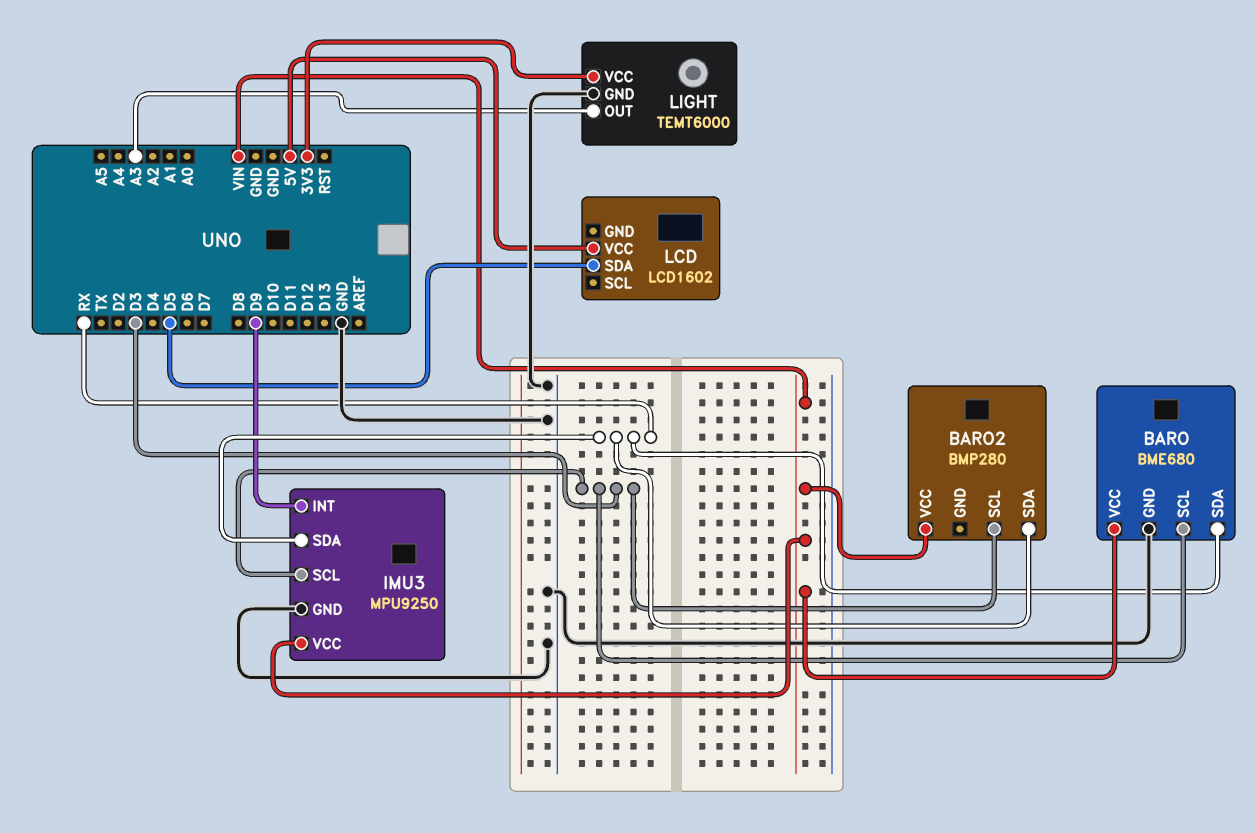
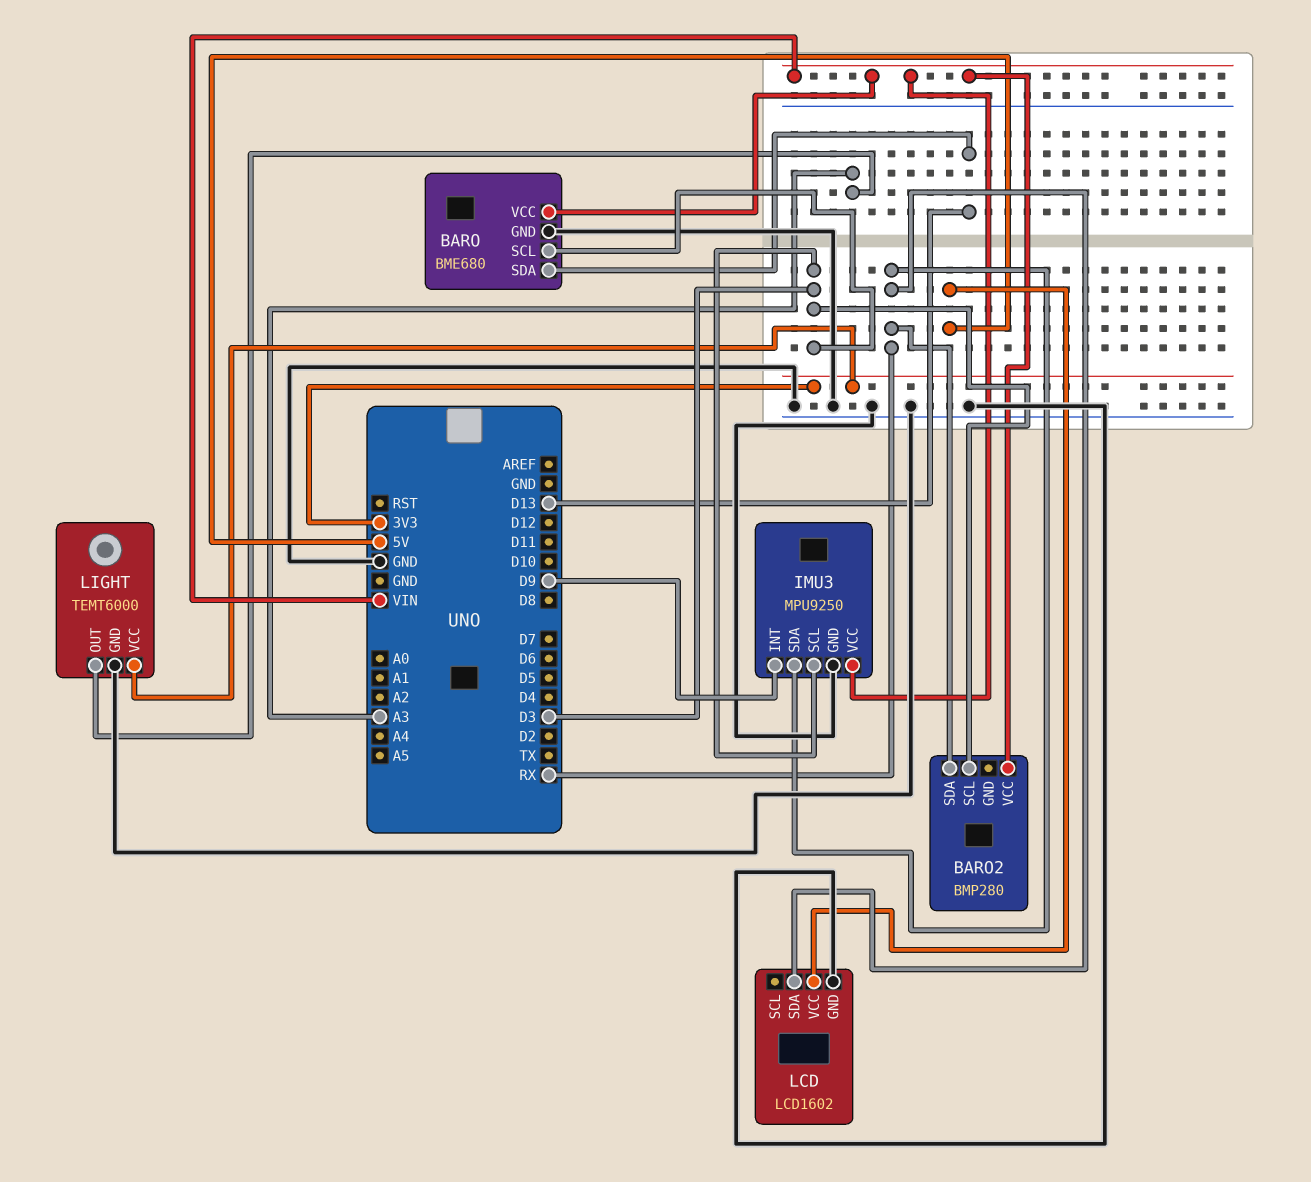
BARO pin SDA: RX -> D13
LCD pin GND: none -> GND
LCD pin SDA: D5 -> RX

